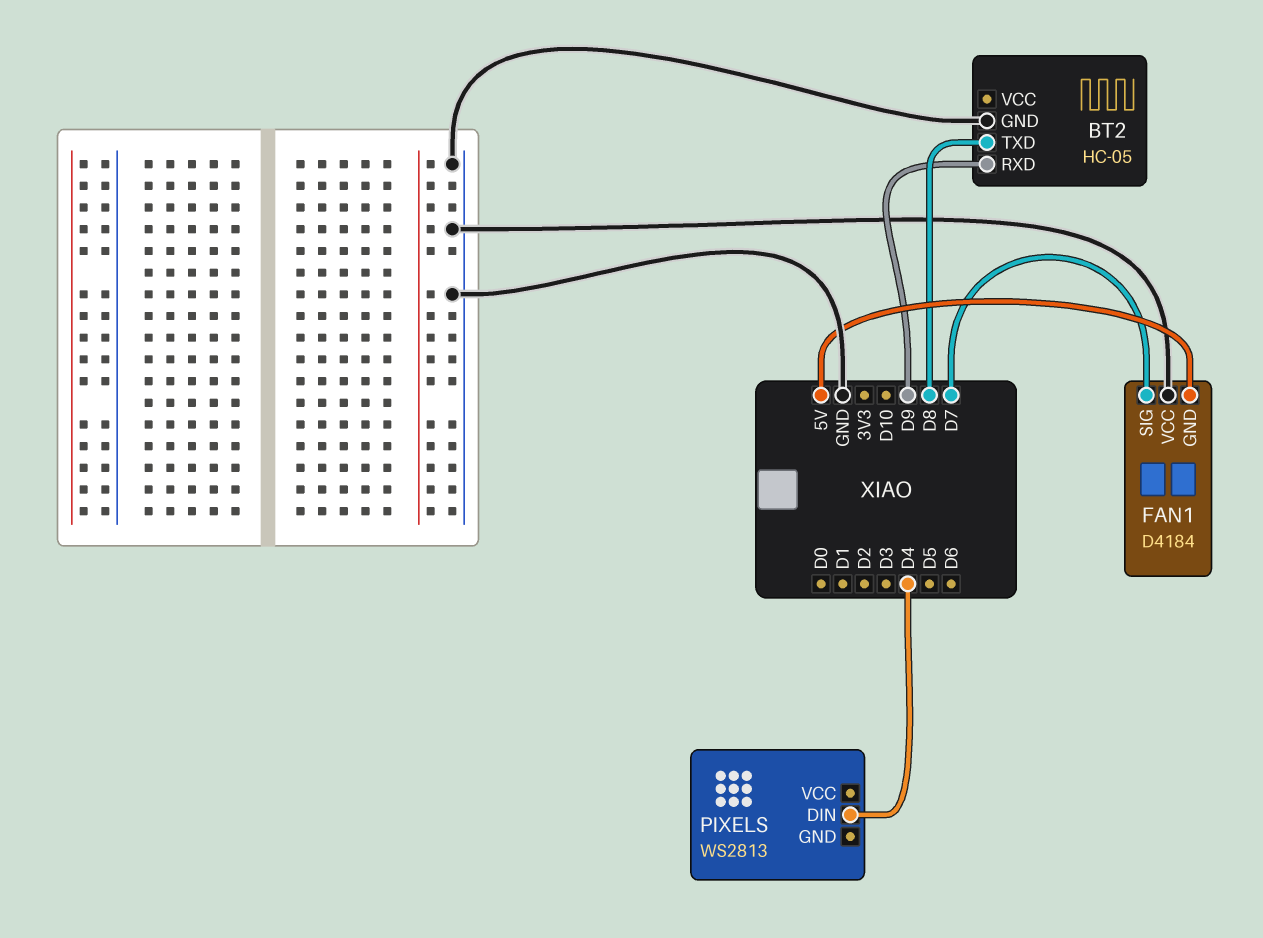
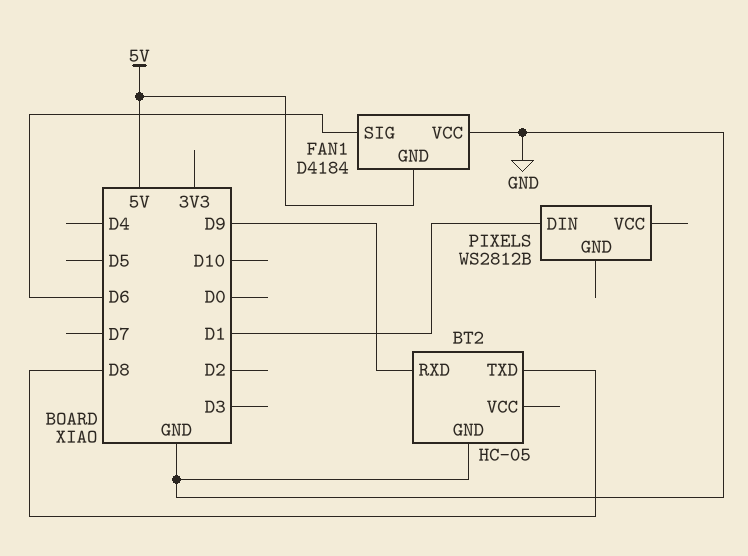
FAN1 pin SIG: D7 -> D6
PIXELS: WS2813 -> WS2812B
PIXELS pin DIN: D4 -> D1

